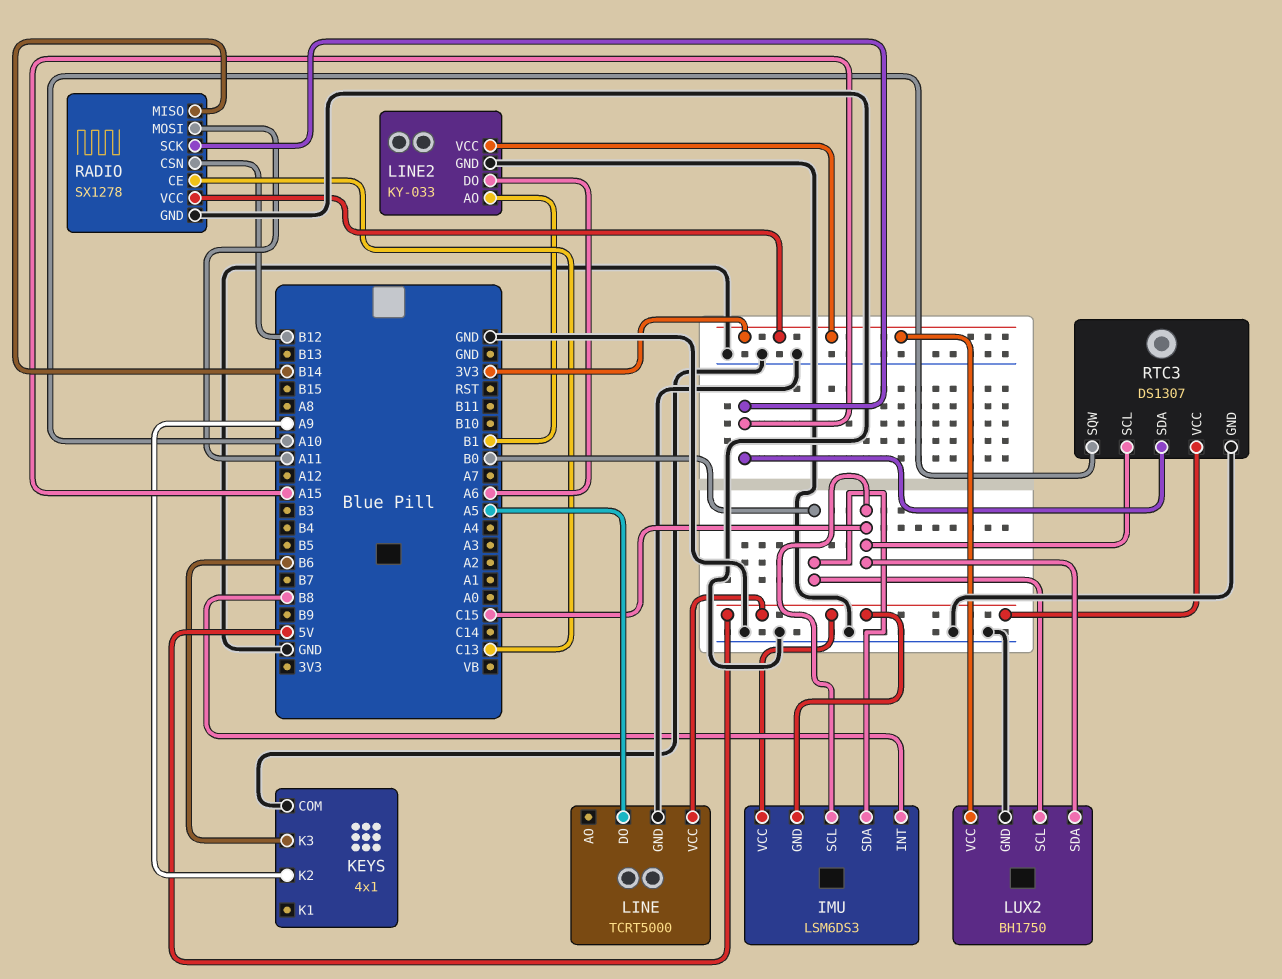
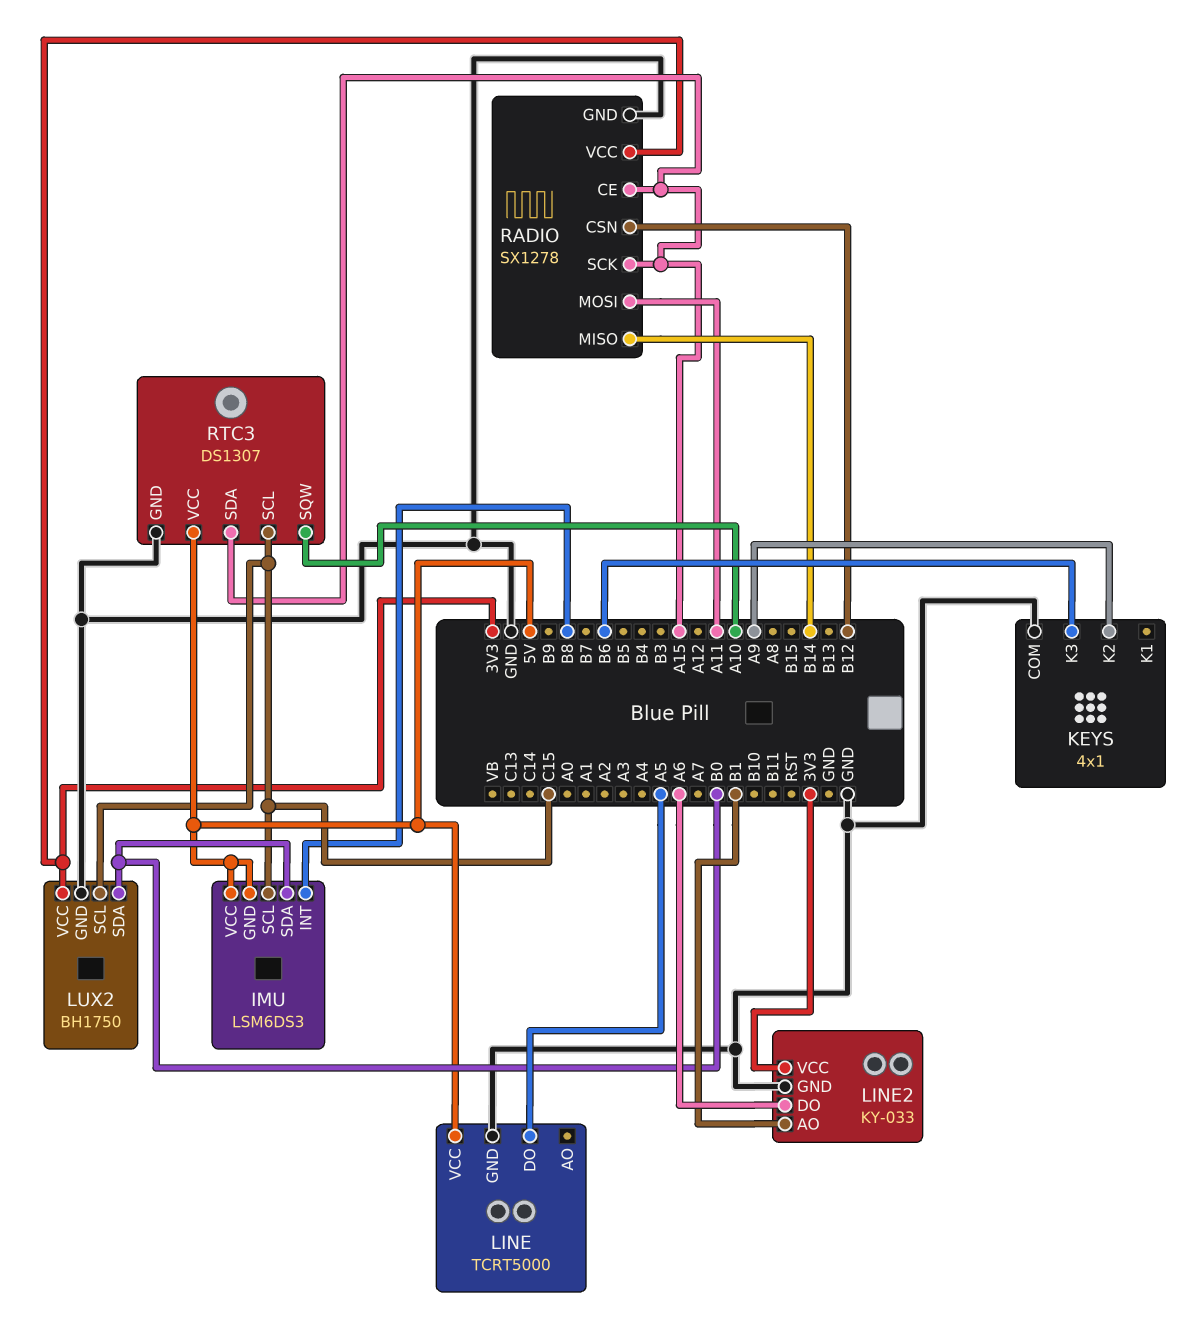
LUX2 pin SCL: B0 -> C15
LUX2 pin SDA: C15 -> B0
RADIO pin CE: C13 -> A15

